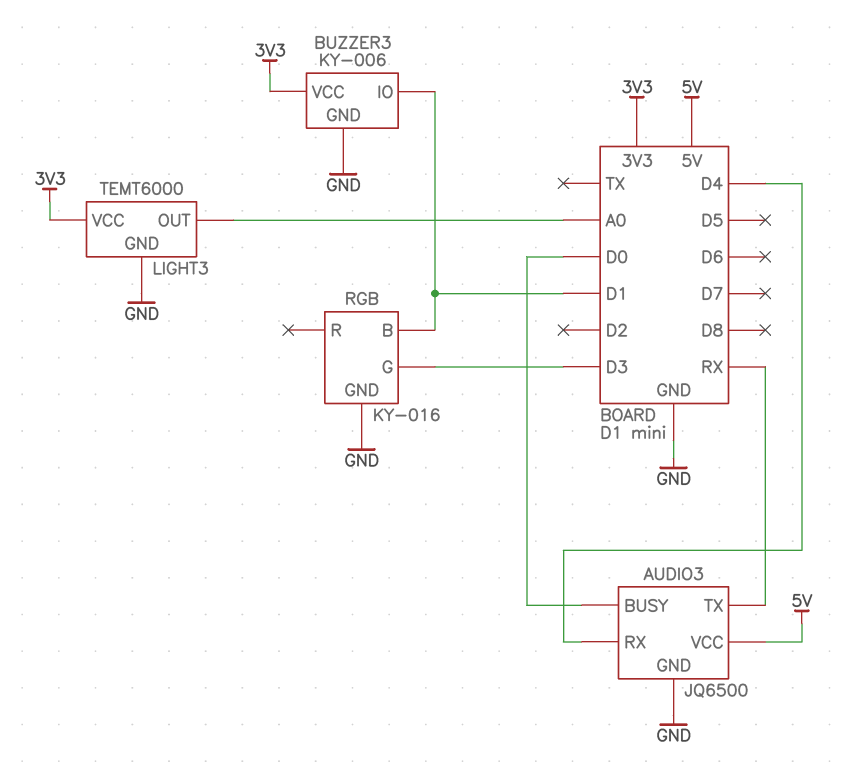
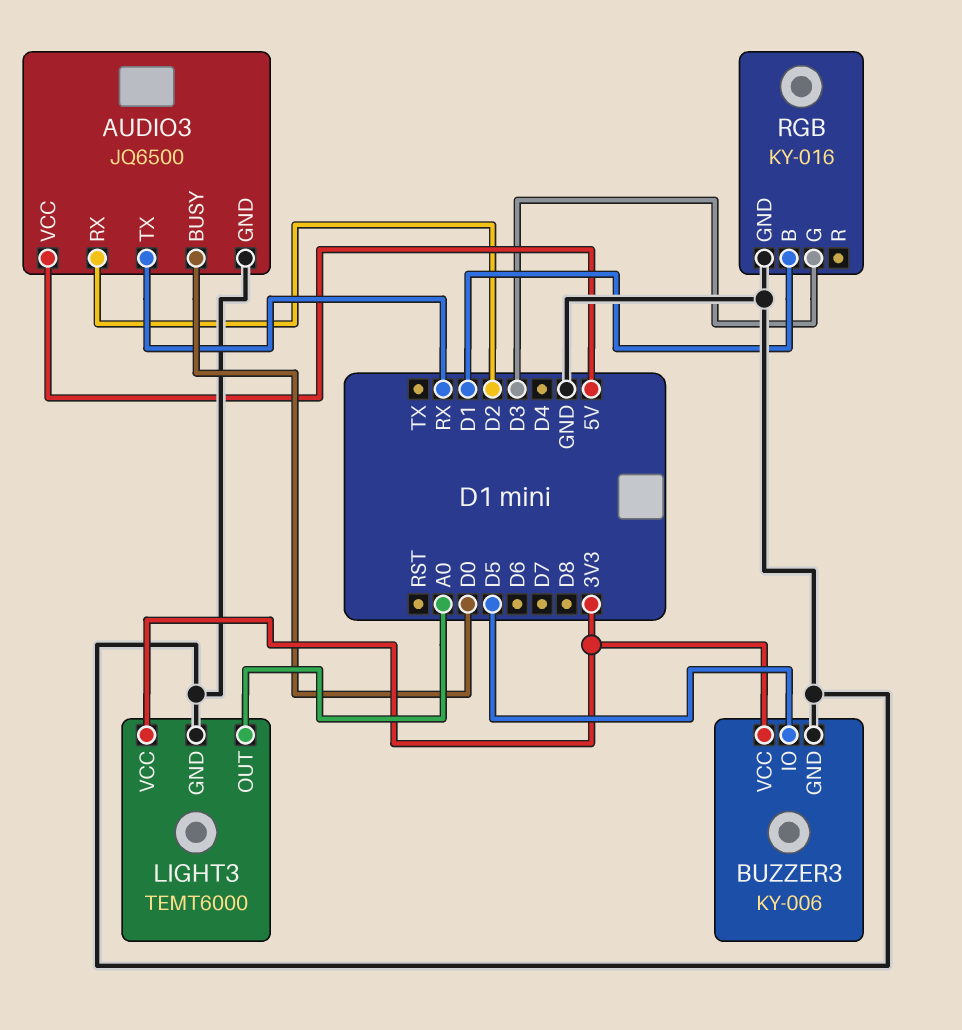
AUDIO3 pin RX: D4 -> D2
BUZZER3 pin IO: D1 -> D5

